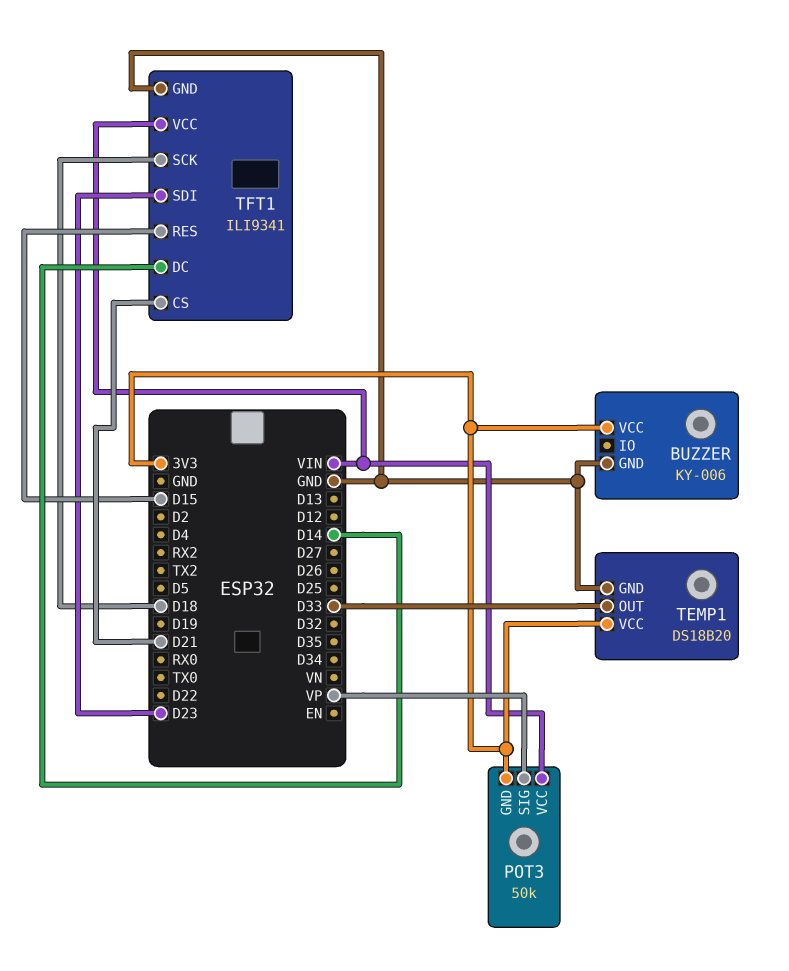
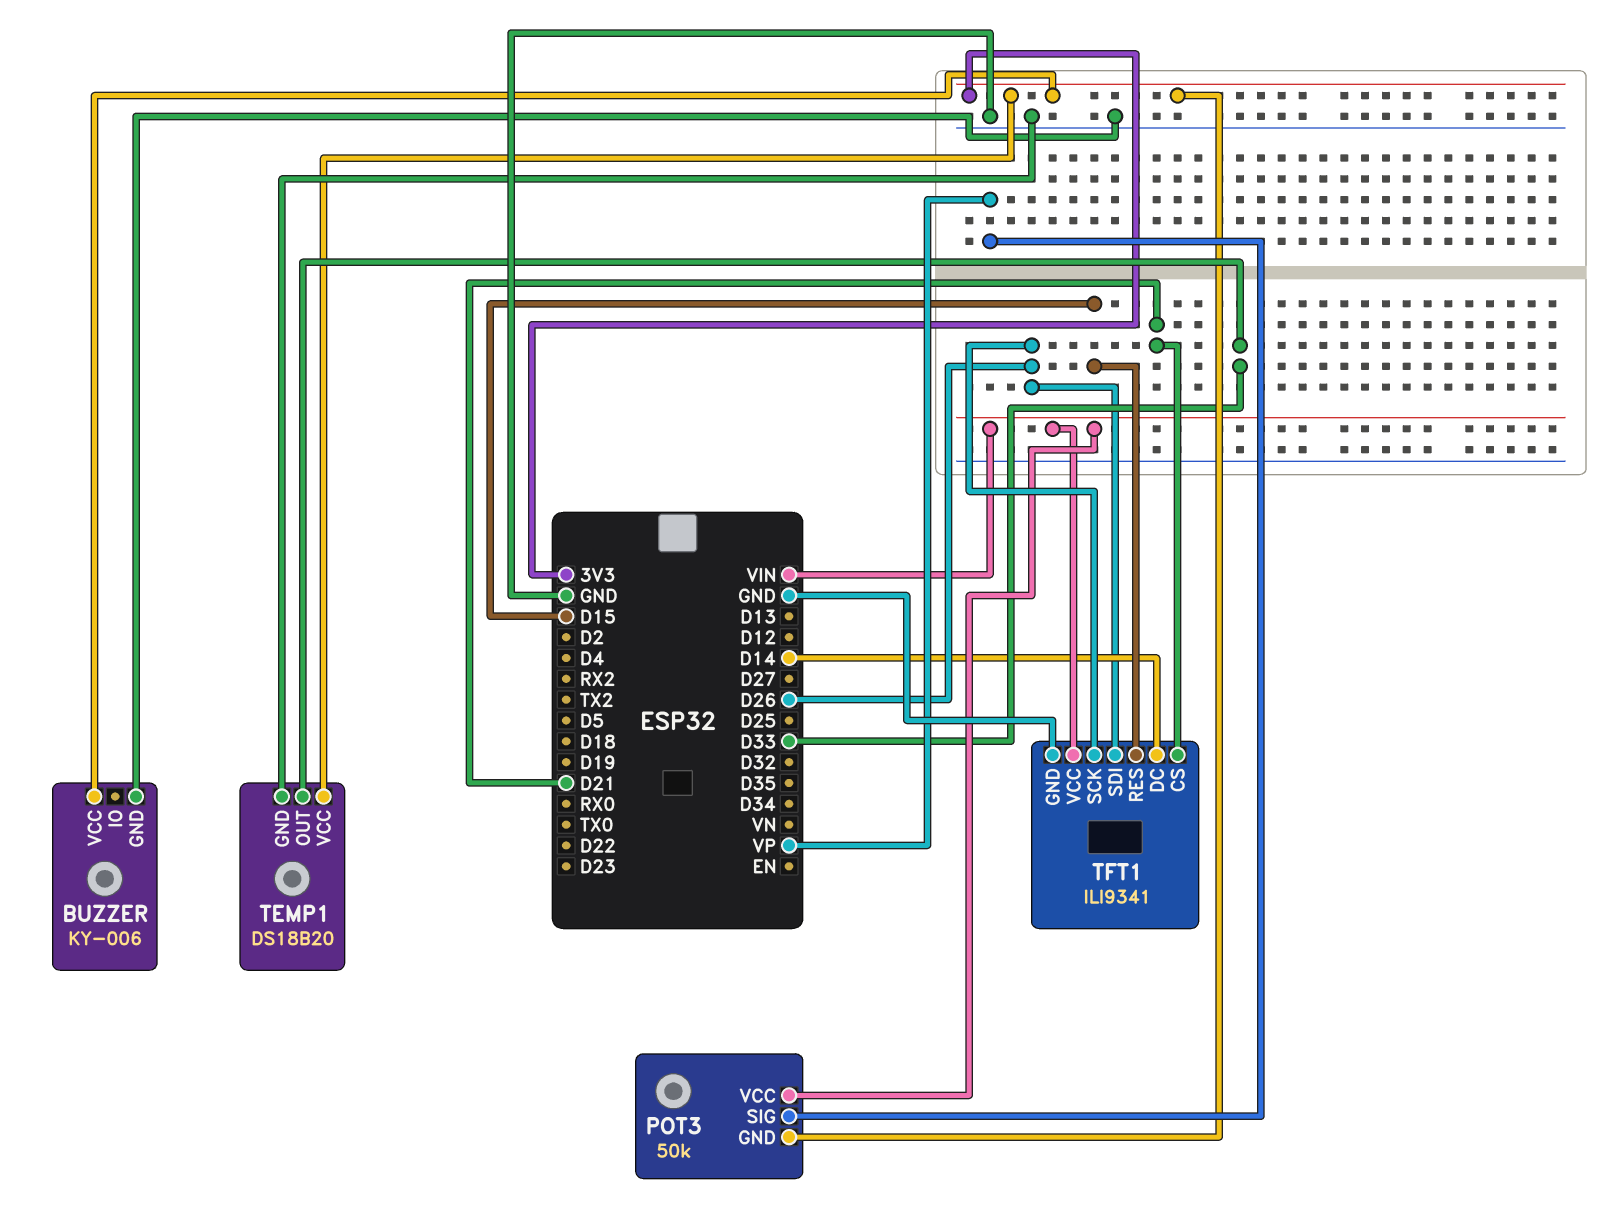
TFT1 pin SCK: D18 -> D26
TFT1 pin SDI: D23 -> D26

